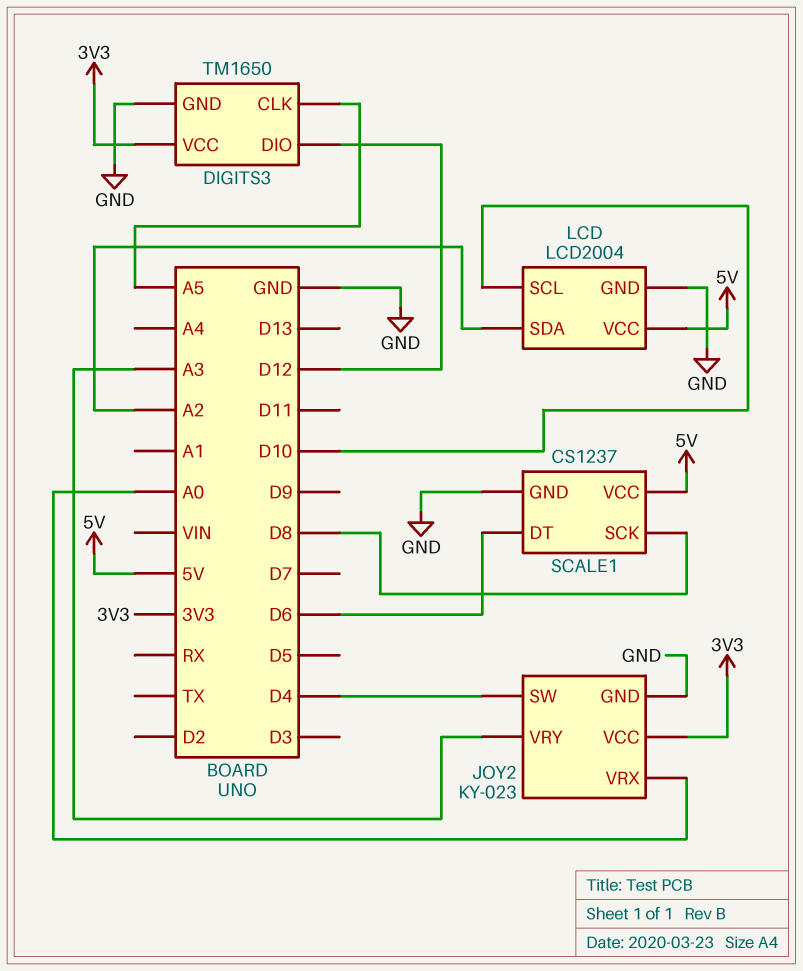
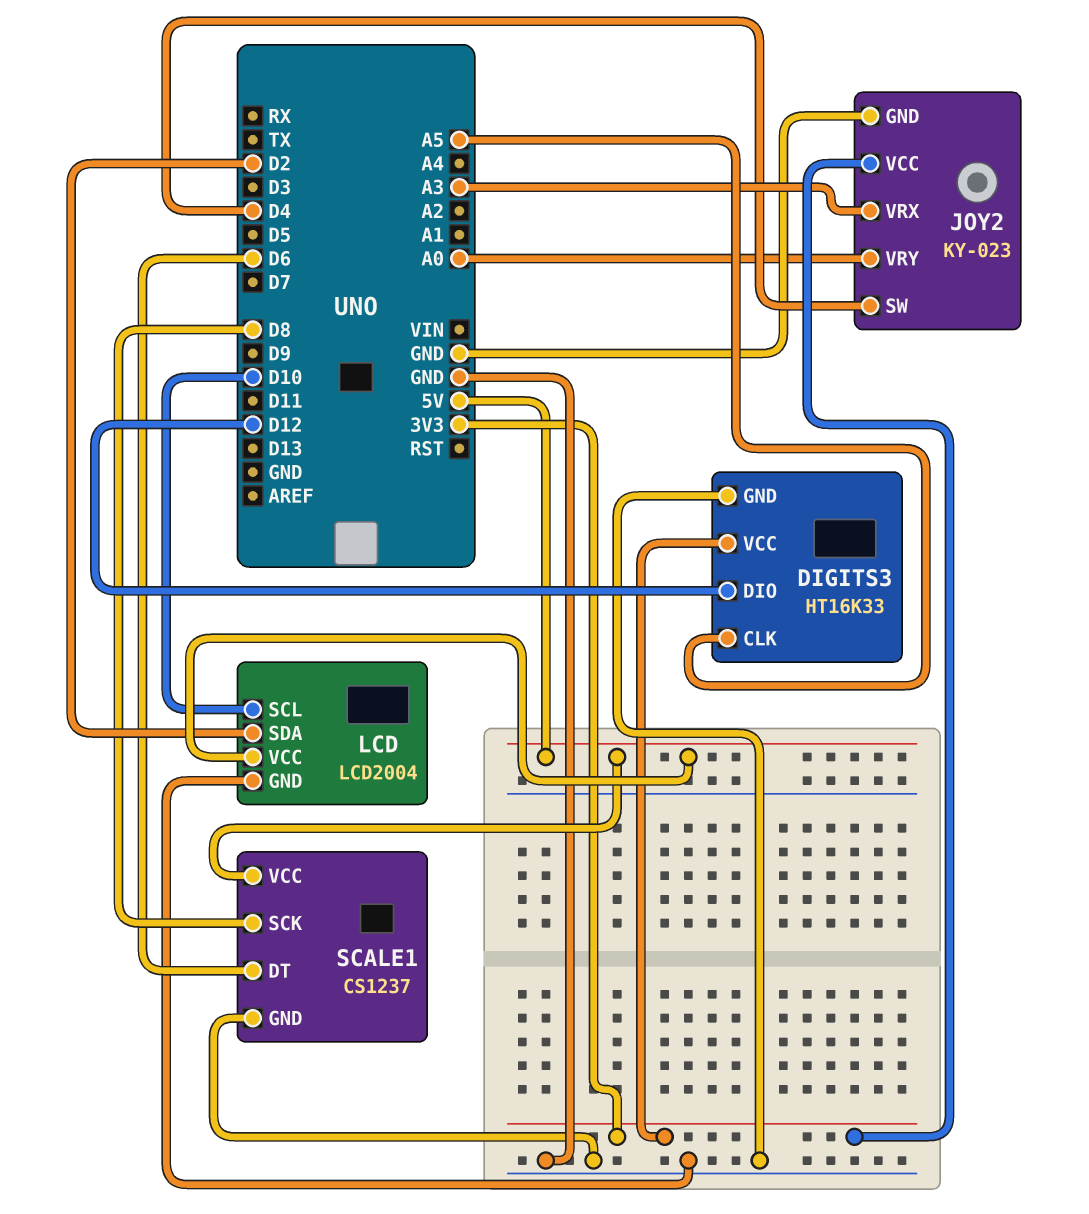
DIGITS3: TM1650 -> HT16K33
JOY2 pin VRX: A0 -> A3
JOY2 pin VRY: A3 -> A0
LCD pin SDA: A2 -> D2

